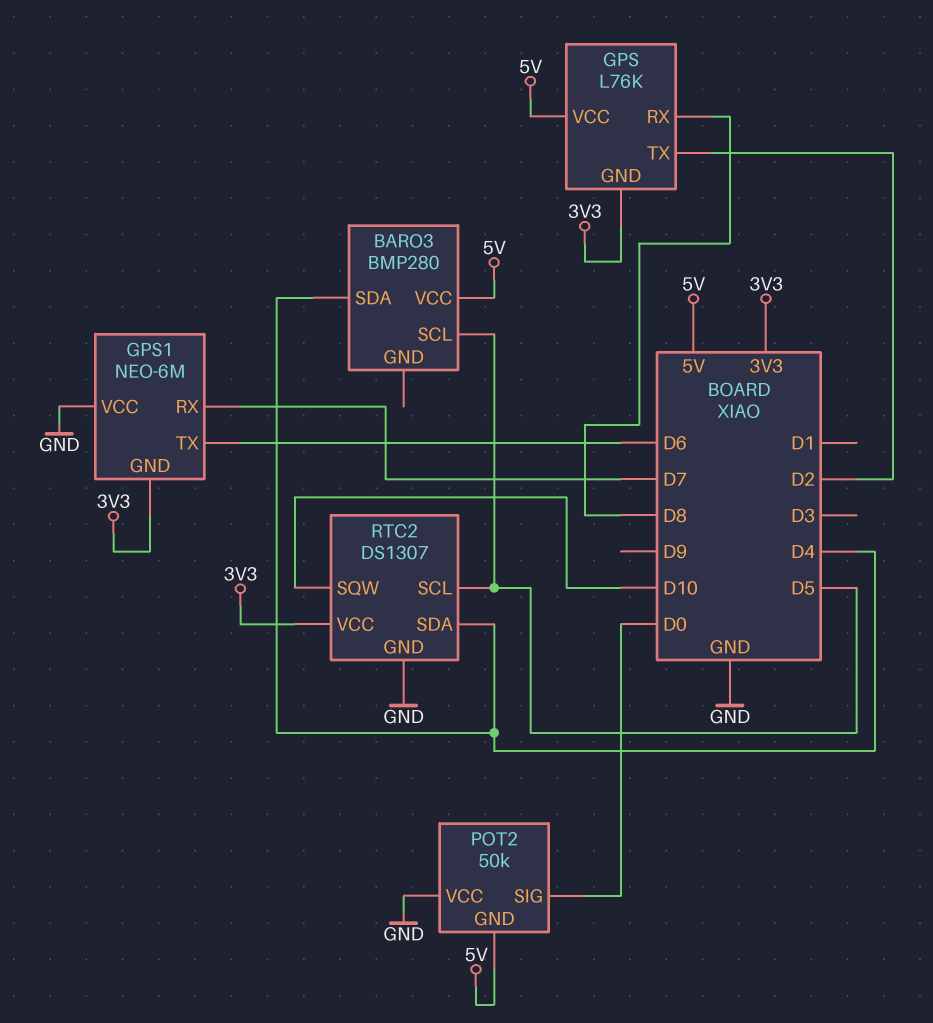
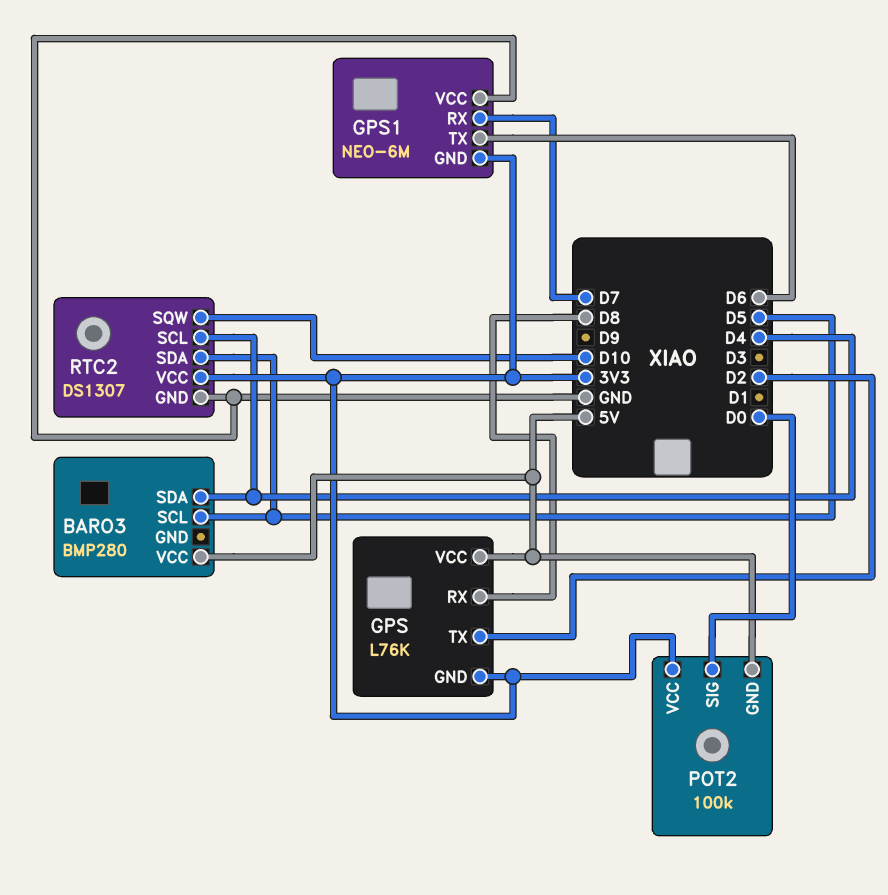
POT2: 50k -> 100k
POT2 pin VCC: GND -> 3V3
RTC2 pin SCL: D5 -> D4
RTC2 pin SDA: D4 -> D5

